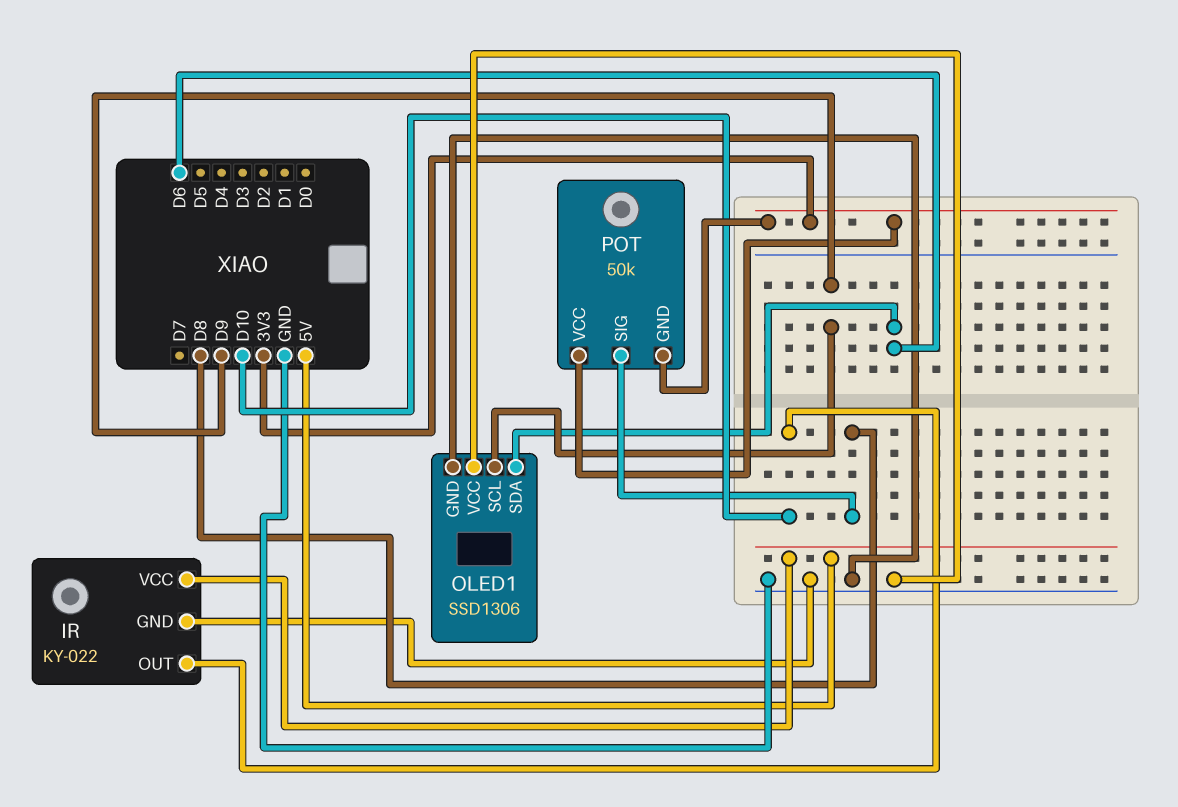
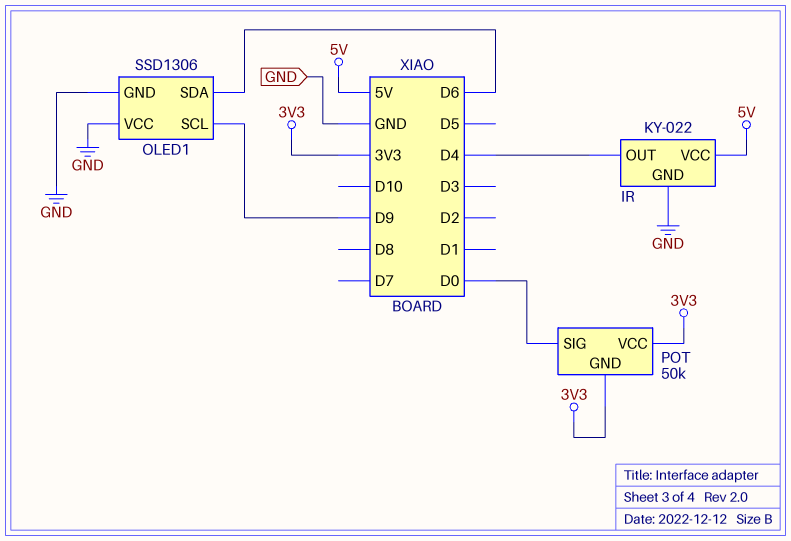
IR pin OUT: D10 -> D4
POT pin SIG: D8 -> D0

